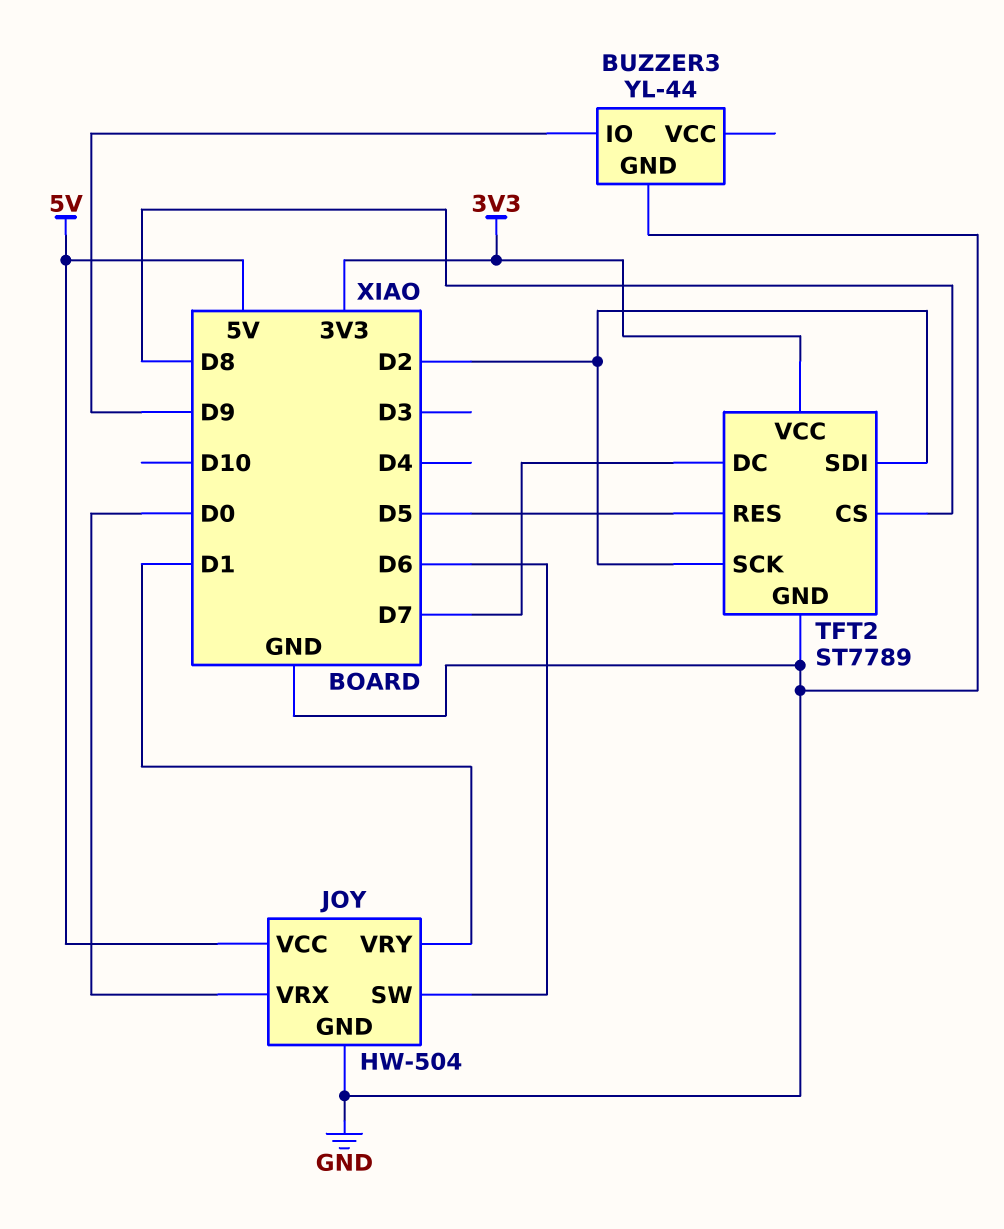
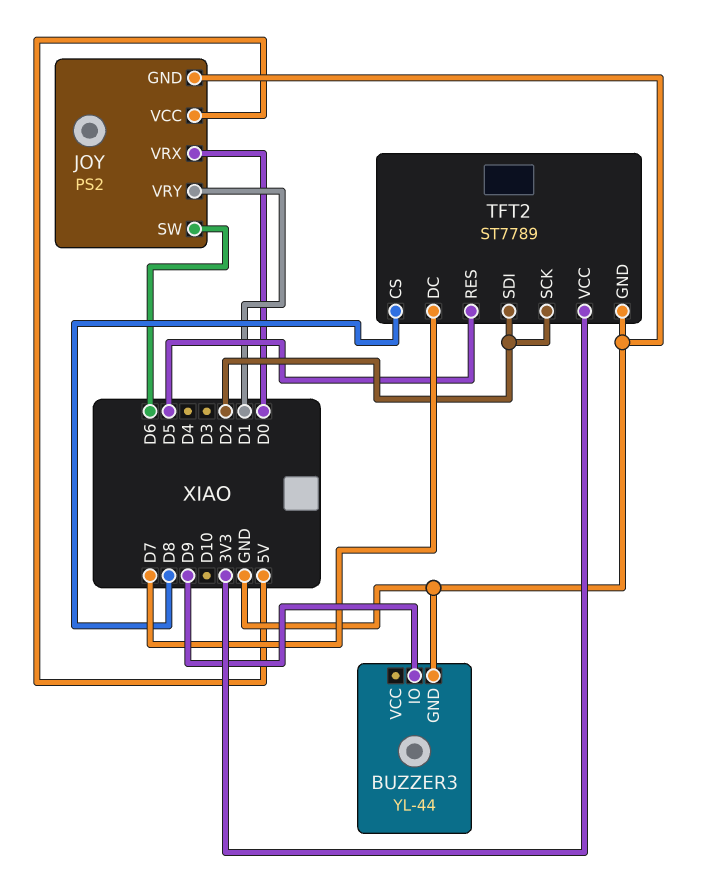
JOY: HW-504 -> PS2

